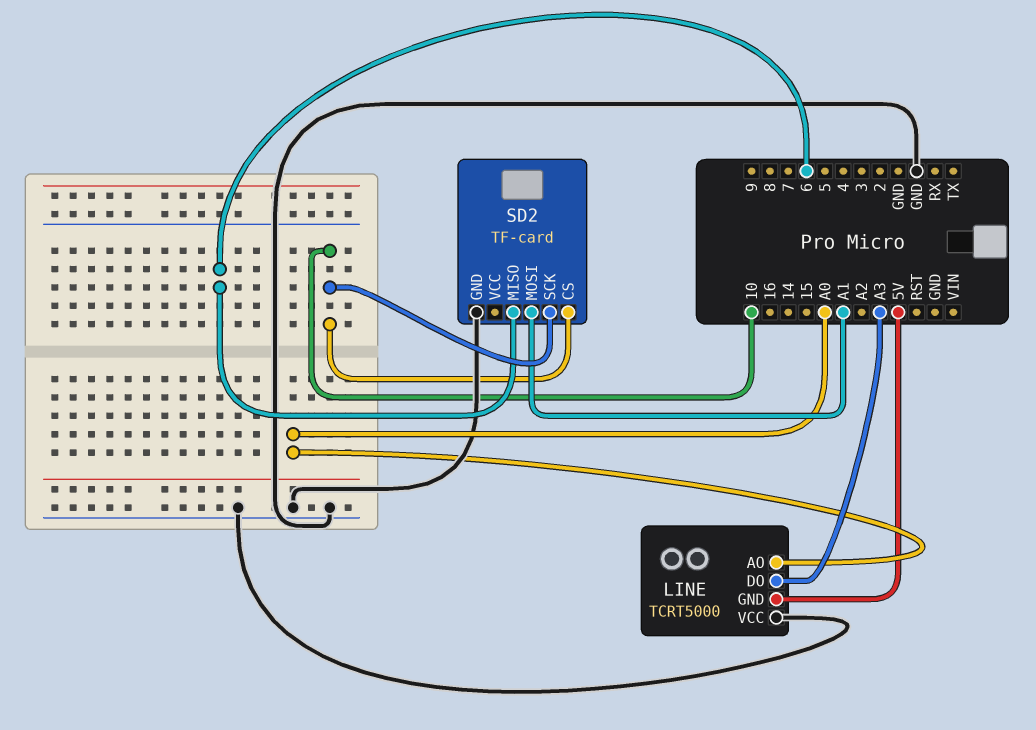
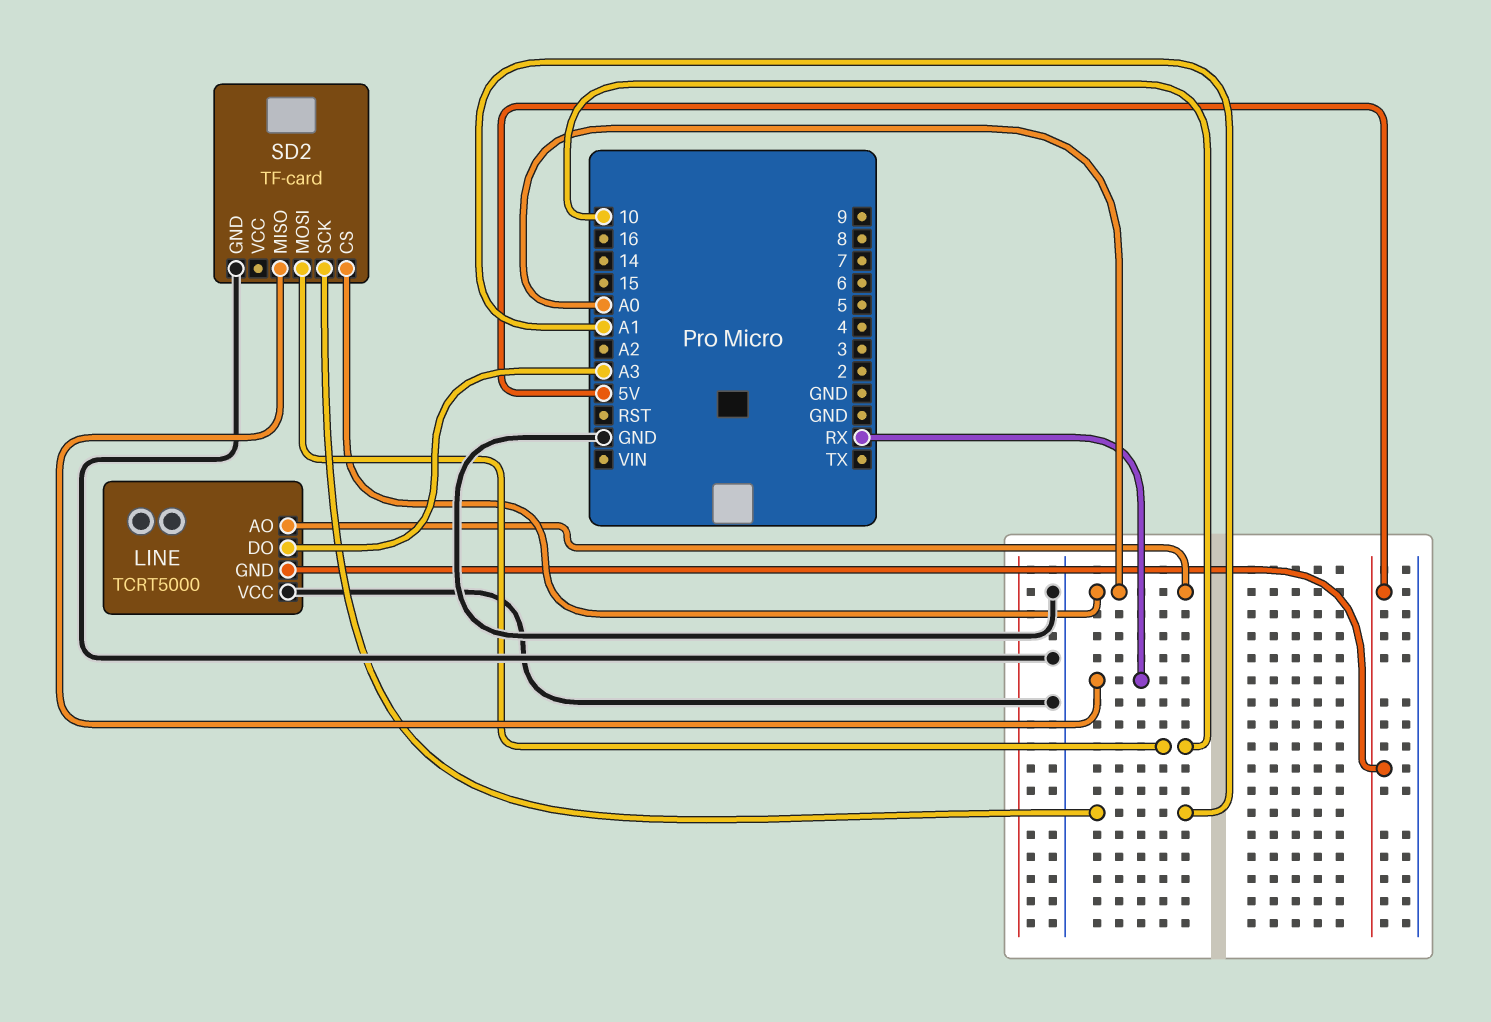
SD2 pin CS: 10 -> A0
SD2 pin MISO: 6 -> RX
SD2 pin MOSI: A1 -> 10
SD2 pin SCK: 10 -> A1

